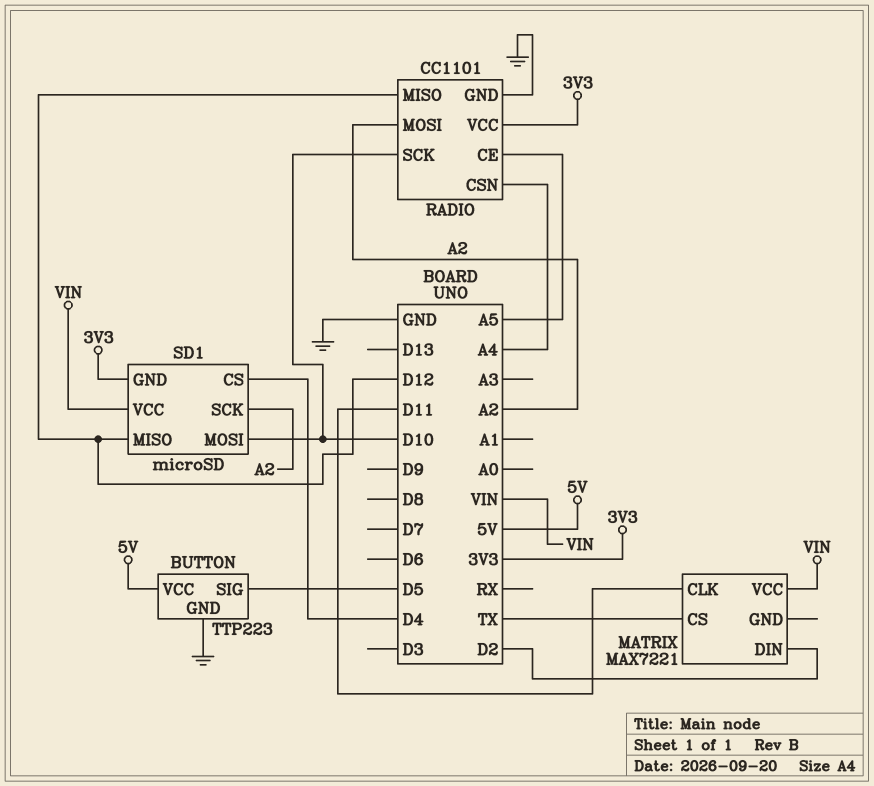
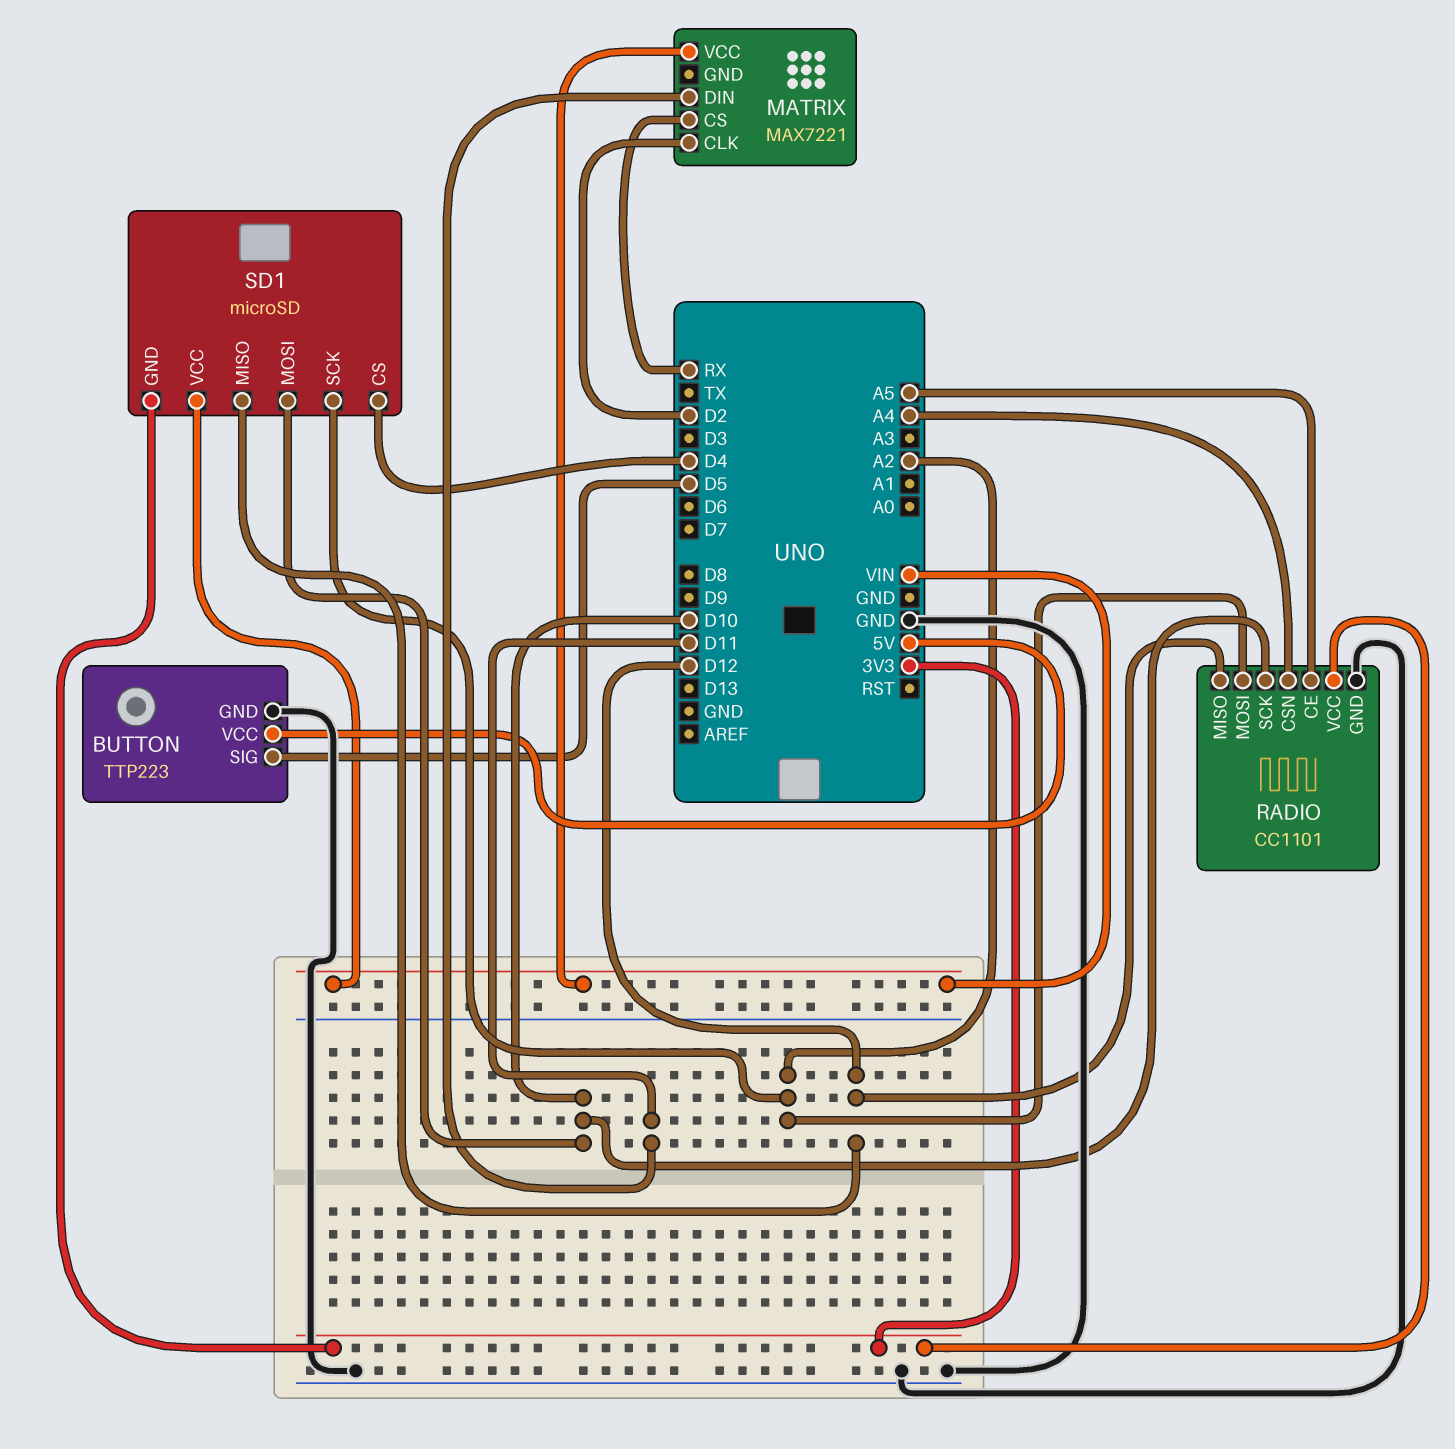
MATRIX pin CLK: D11 -> D2
MATRIX pin CS: TX -> RX
MATRIX pin DIN: D2 -> D11

